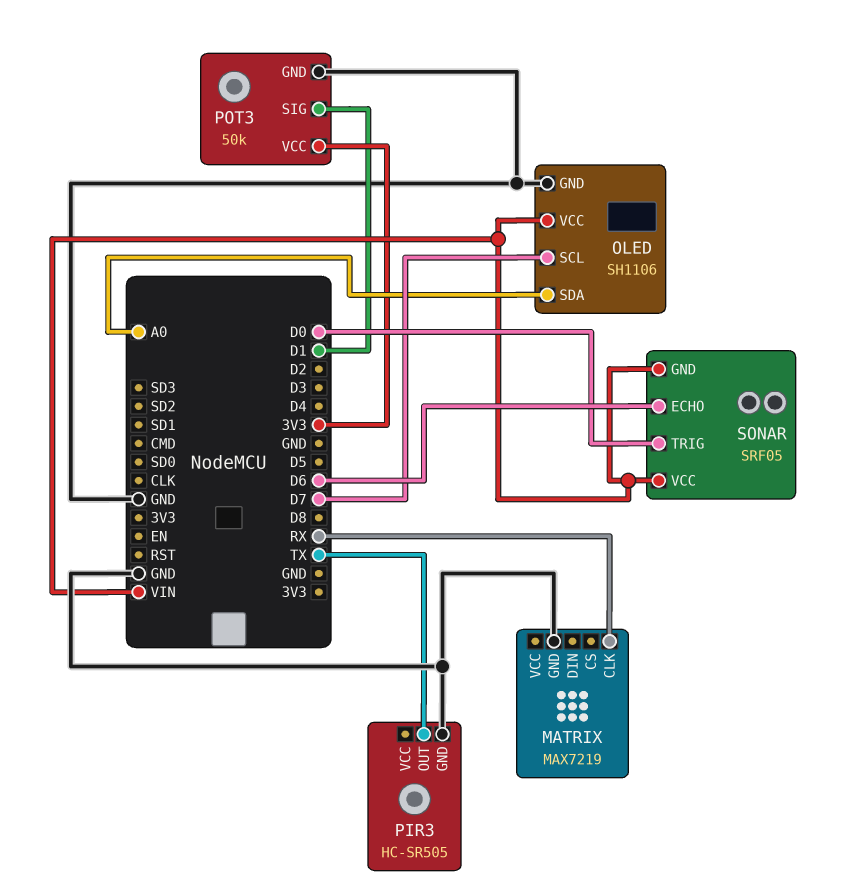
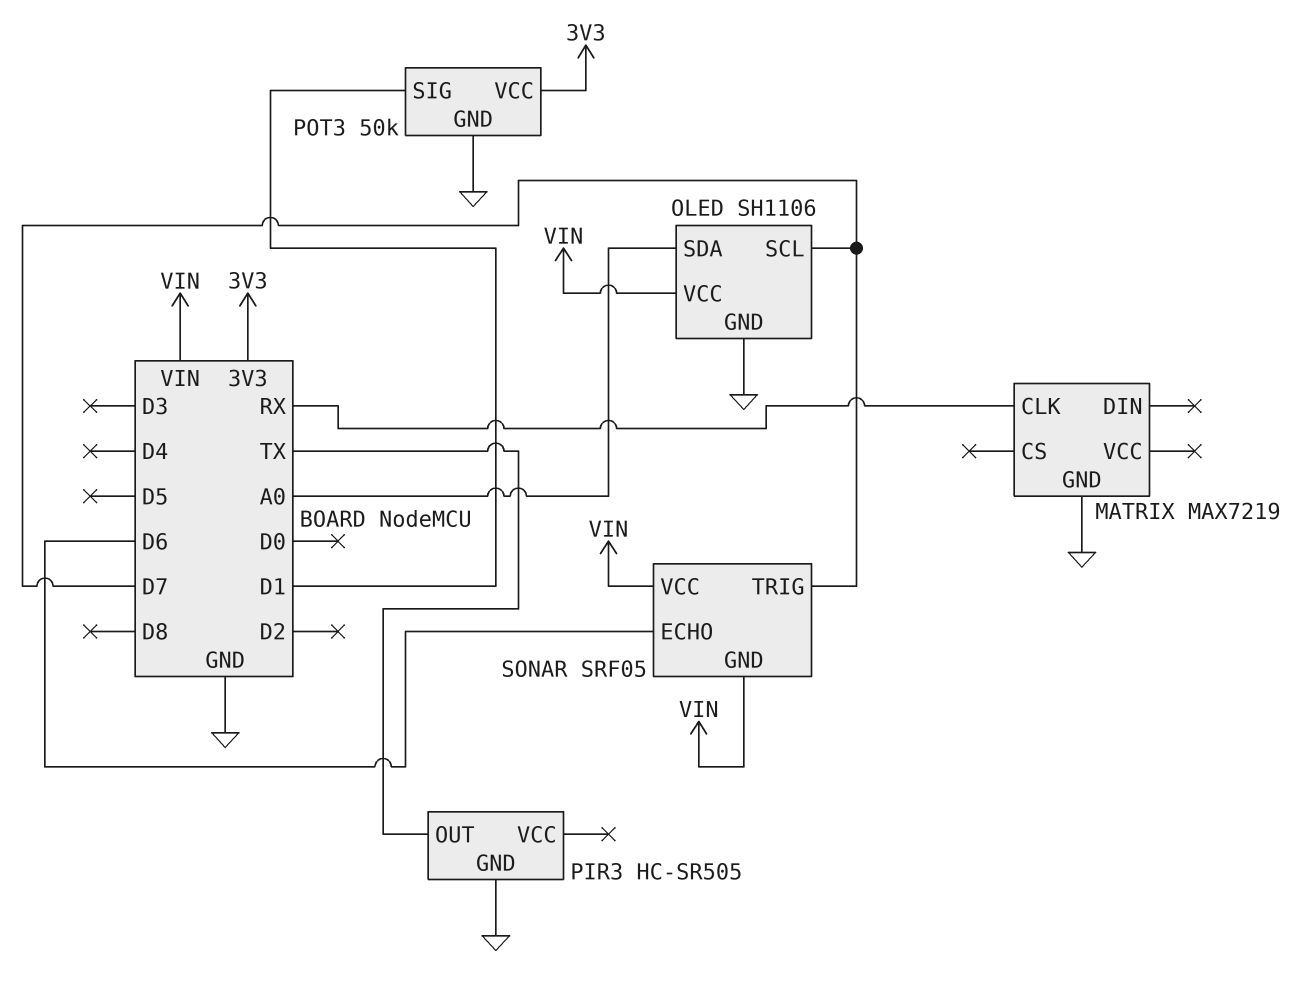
SONAR pin TRIG: D0 -> D7

